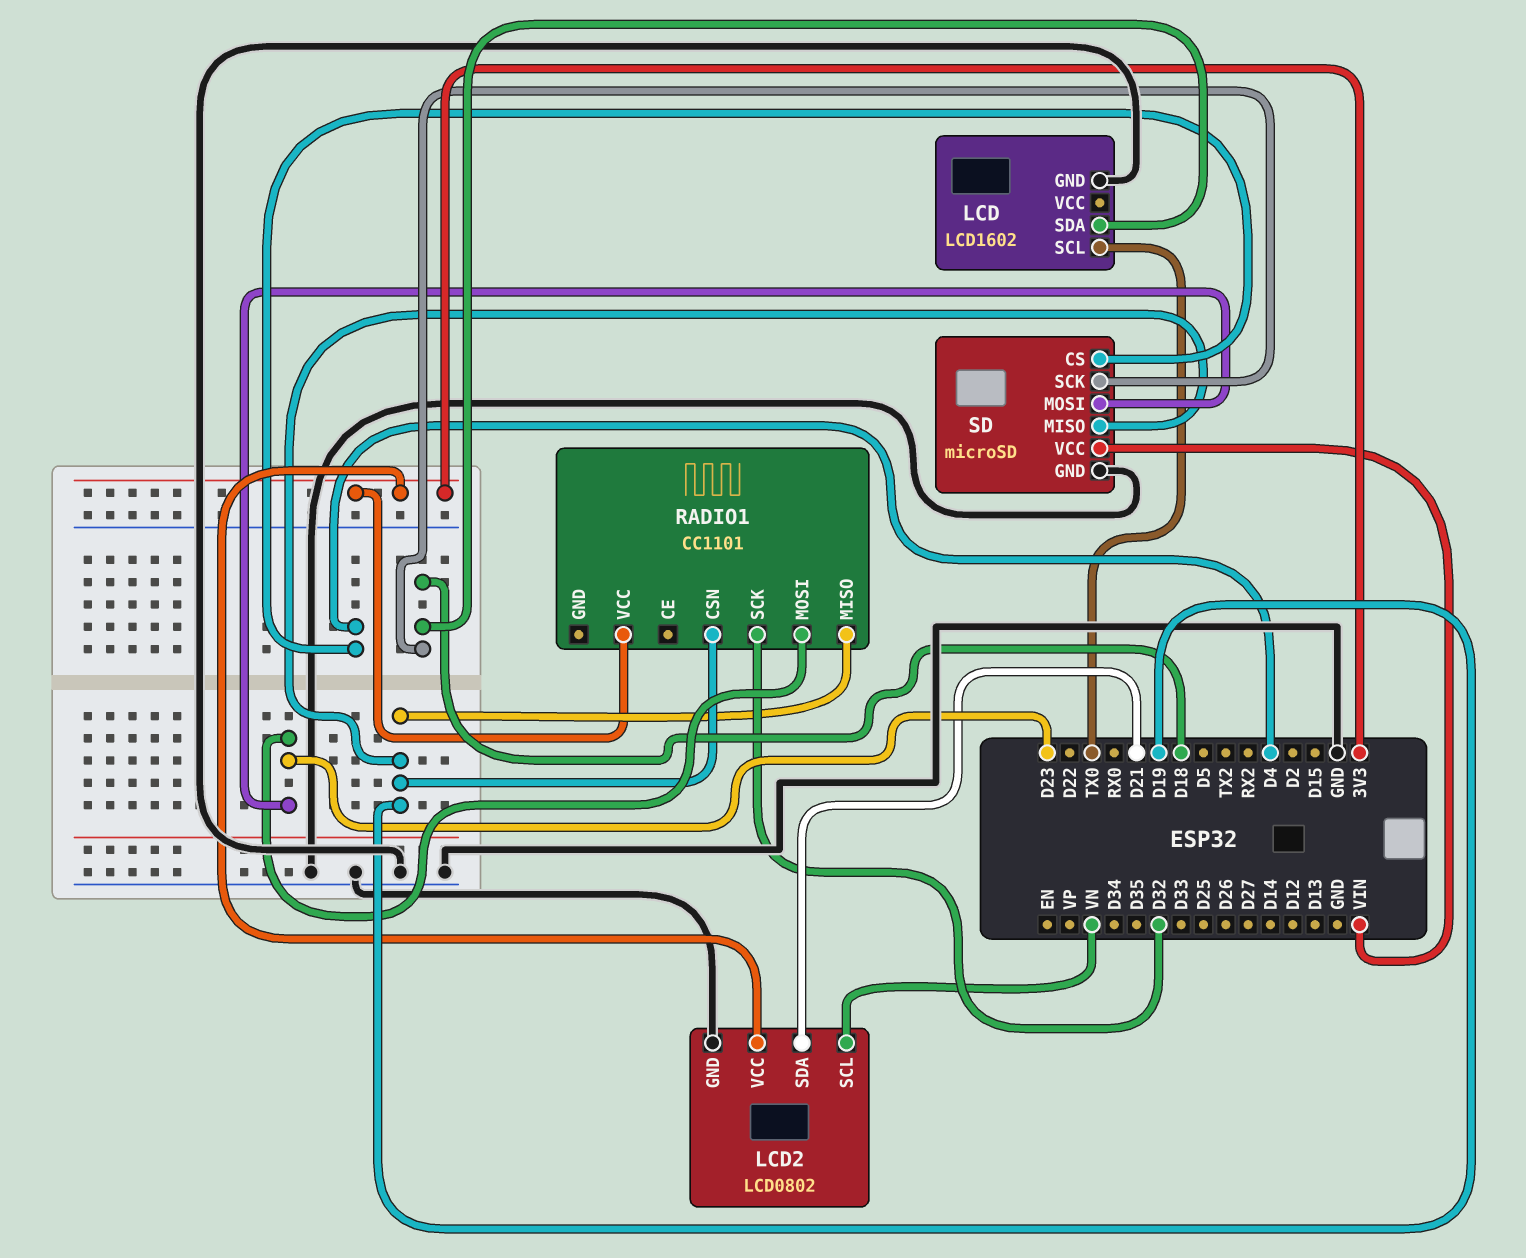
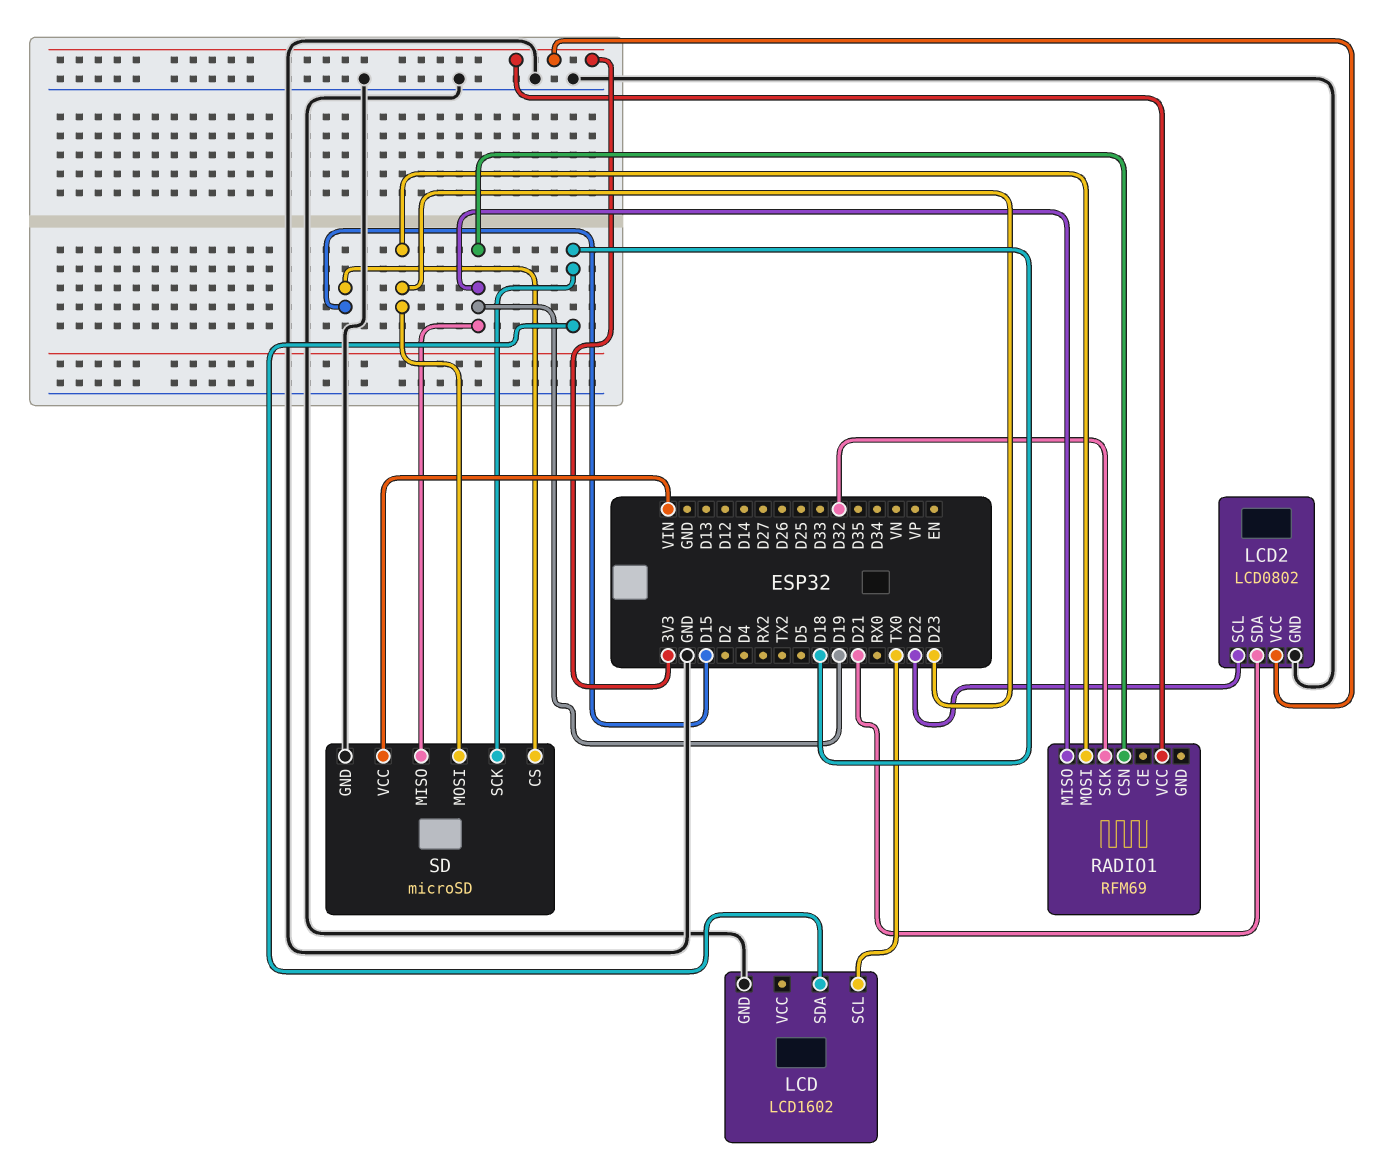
LCD2 pin SCL: VN -> D22
RADIO1: CC1101 -> RFM69
SD pin CS: D4 -> D15

